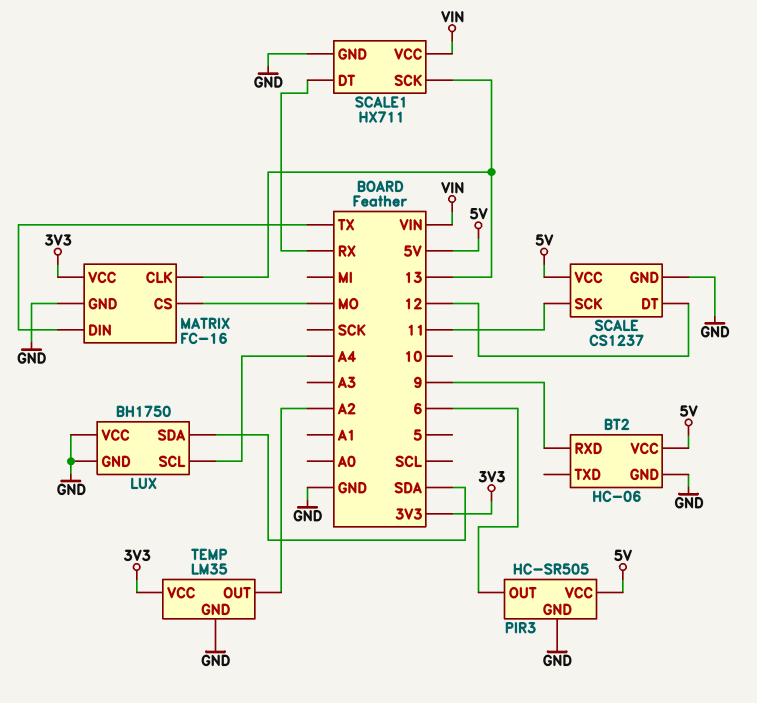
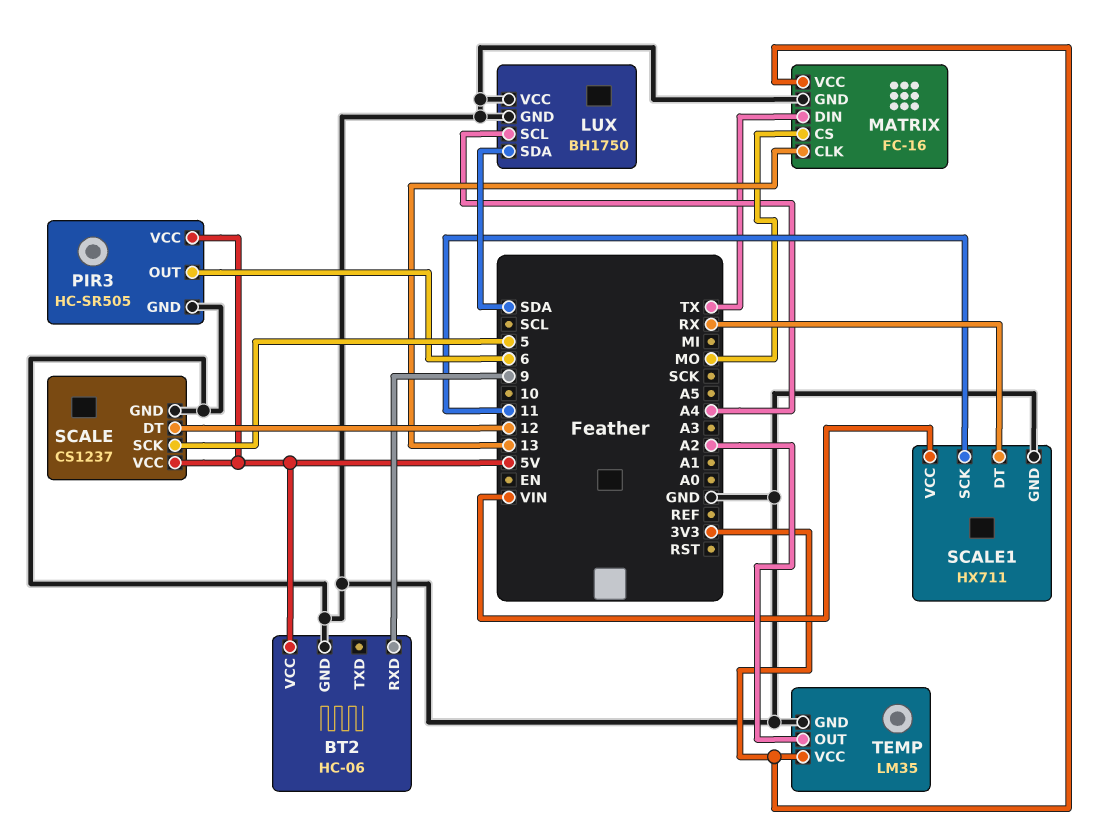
SCALE pin SCK: 11 -> 5
SCALE1 pin SCK: 13 -> 11

